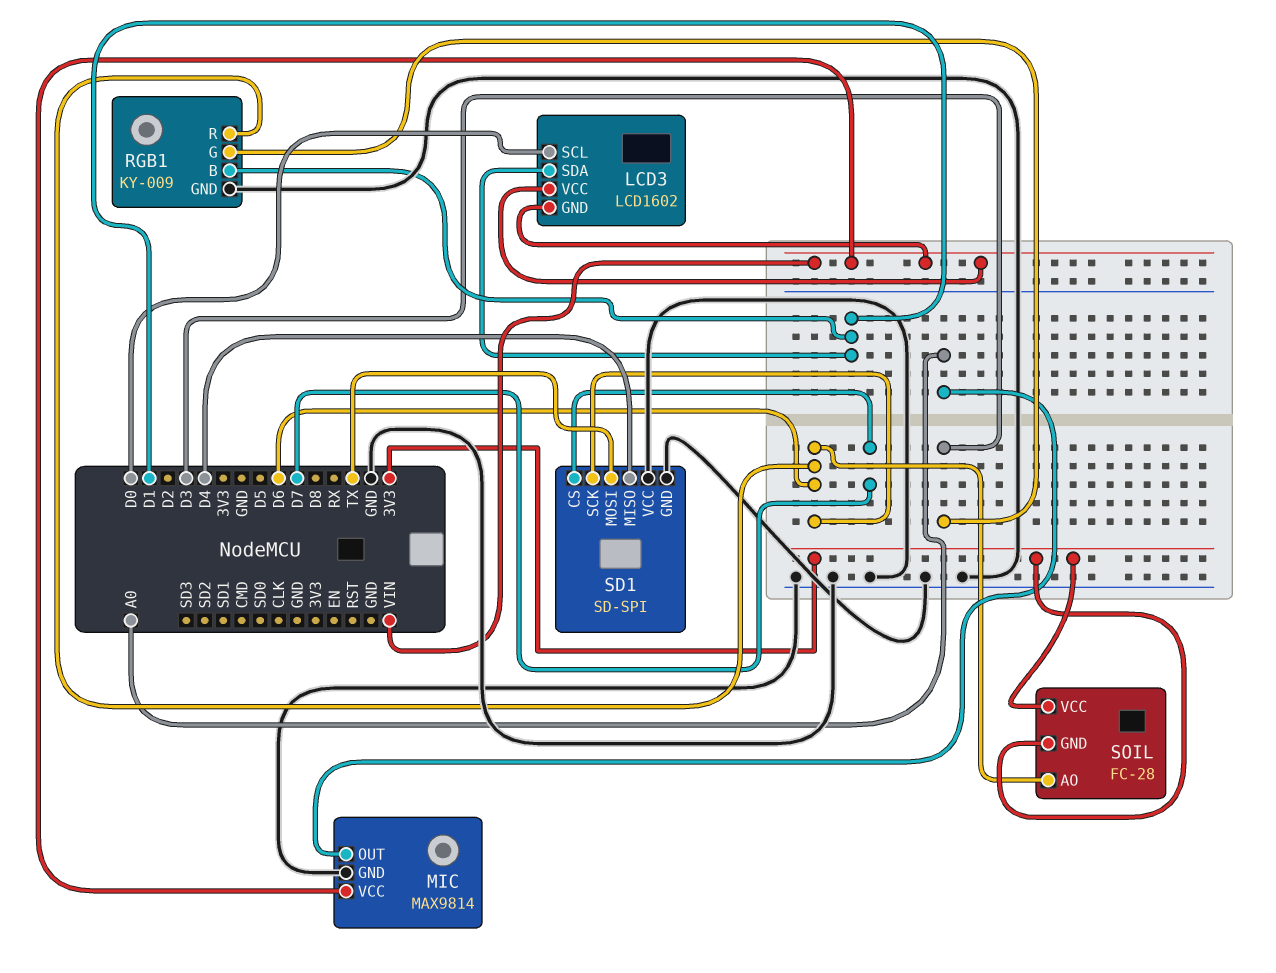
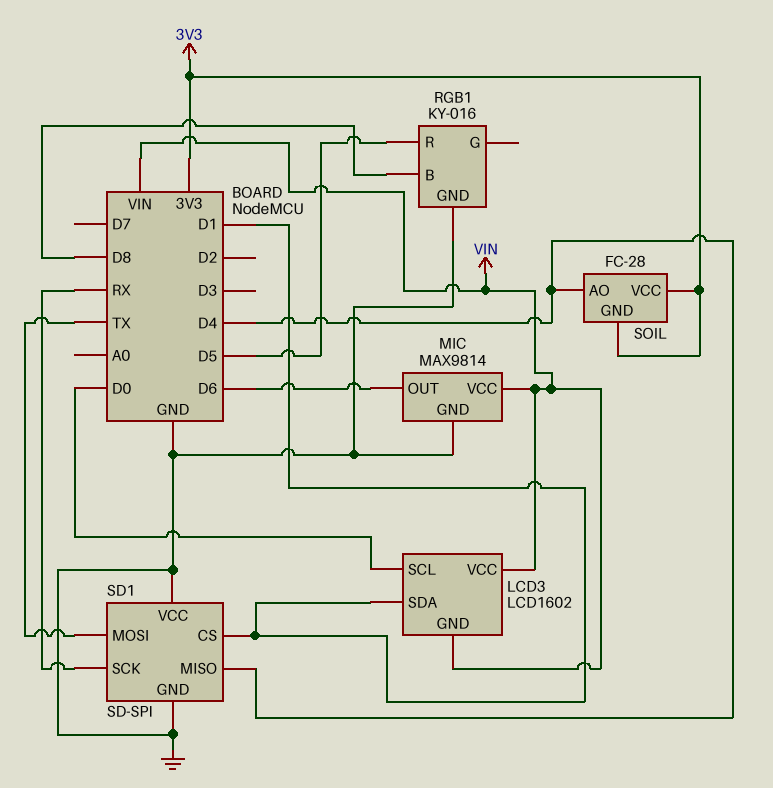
MIC pin OUT: A0 -> D6
RGB1: KY-009 -> KY-016
RGB1 pin B: D1 -> D8
RGB1 pin G: D3 -> none
RGB1 pin R: D6 -> D5
SD1 pin CS: D7 -> D1
SD1 pin SCK: D6 -> RX
SOIL pin AO: D6 -> D4

